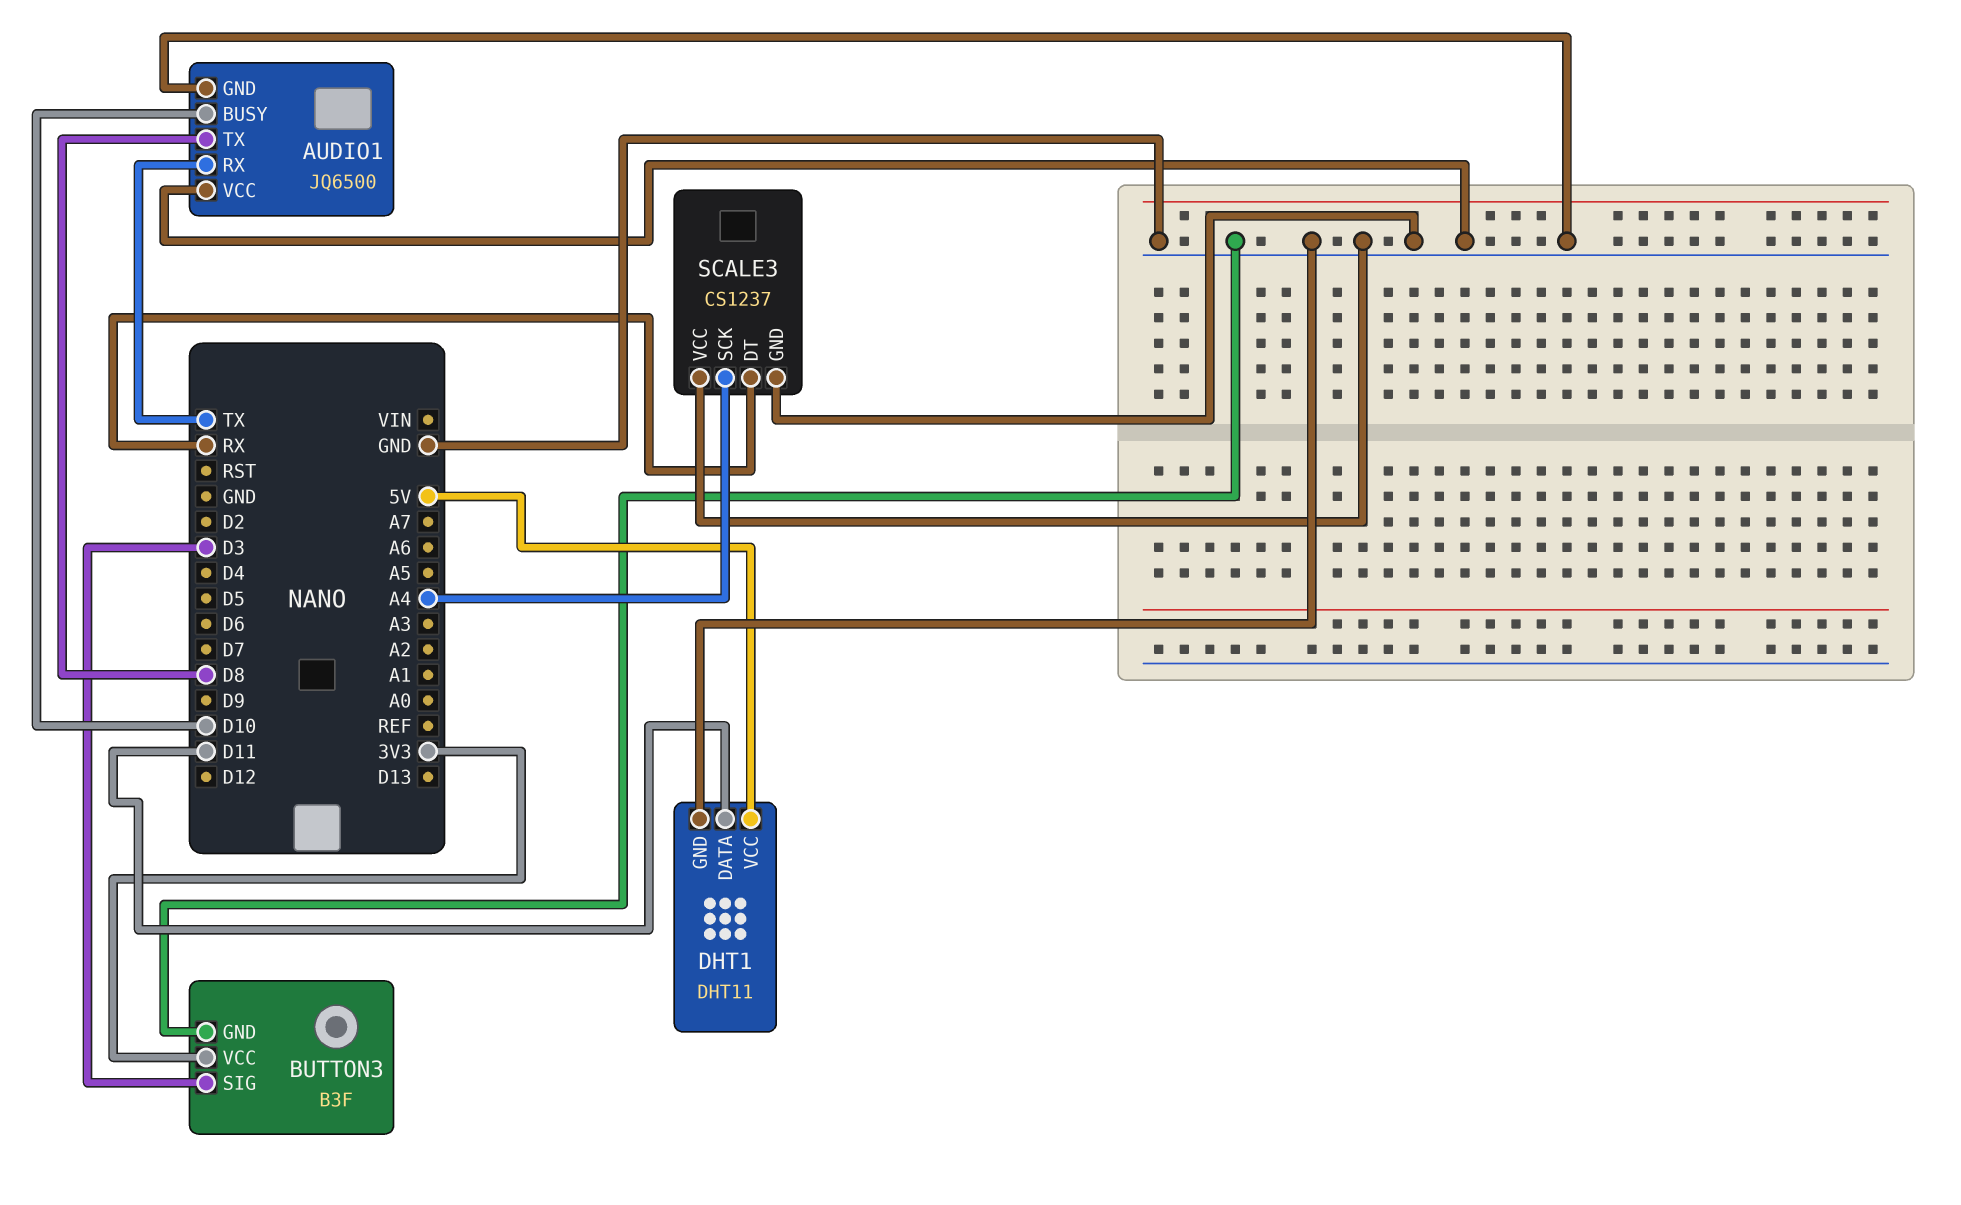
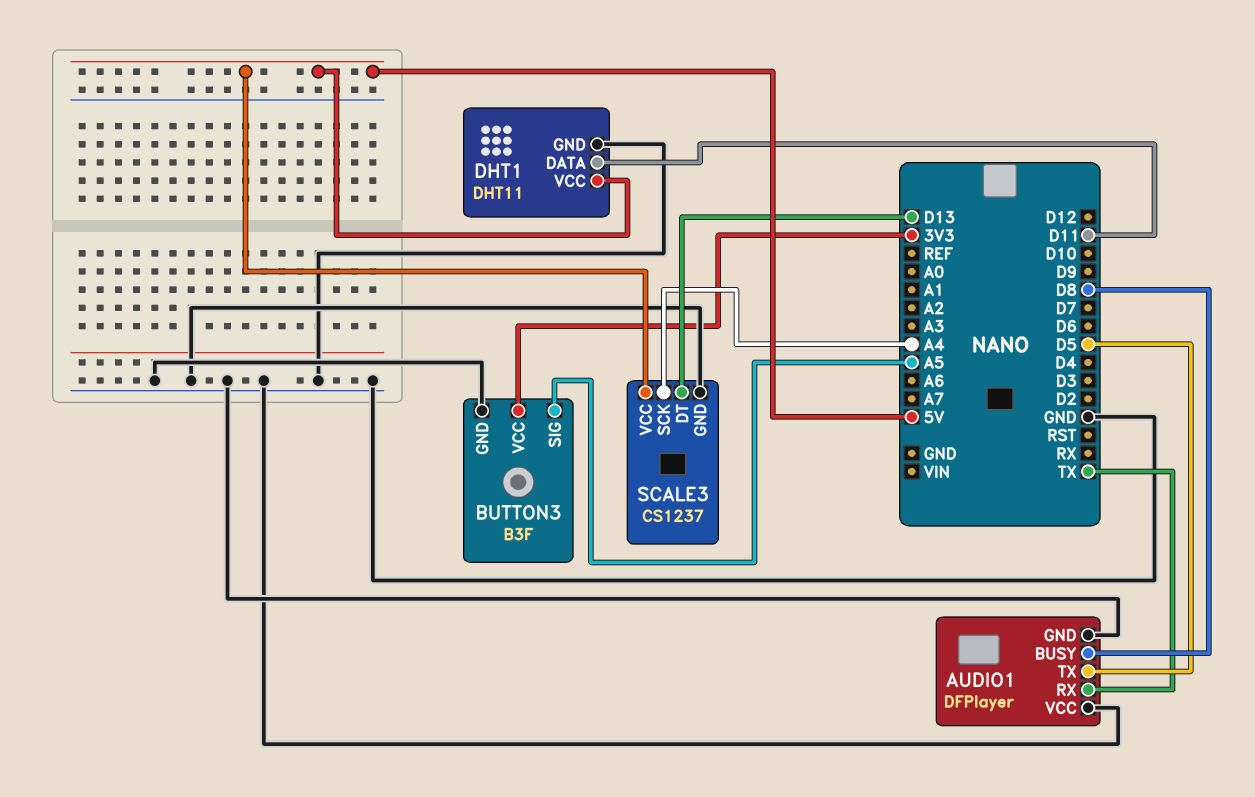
AUDIO1: JQ6500 -> DFPlayer
AUDIO1 pin BUSY: D10 -> D8
AUDIO1 pin TX: D8 -> D5
BUTTON3 pin SIG: D3 -> A5
SCALE3 pin DT: RX -> D13
SCALE3 pin VCC: GND -> 5V

